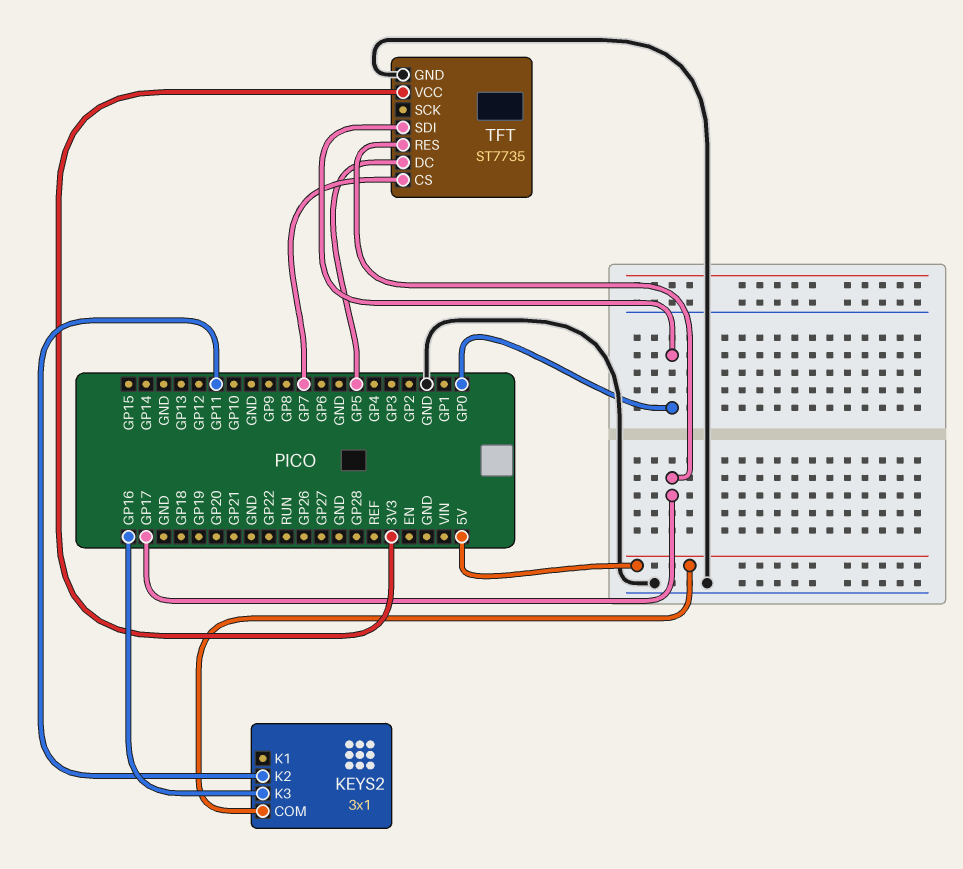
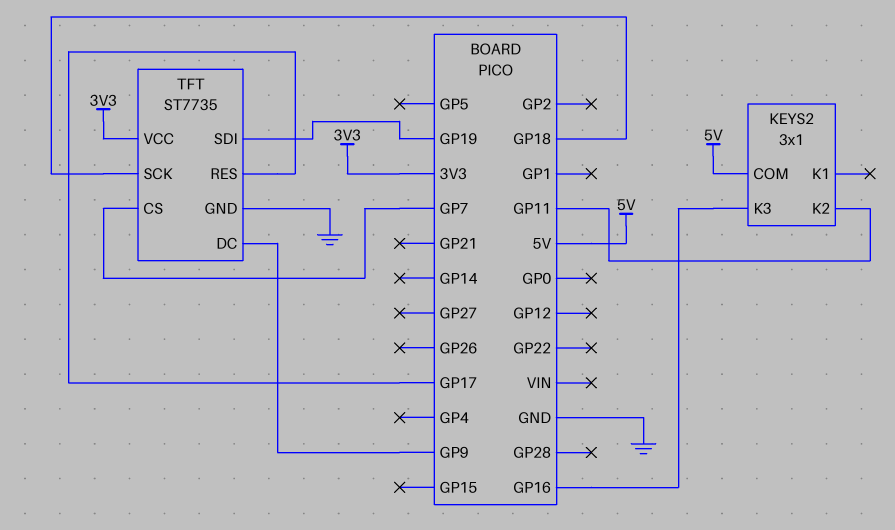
TFT pin DC: GP5 -> GP9
TFT pin SCK: none -> GP18
TFT pin SDI: GP0 -> GP19

